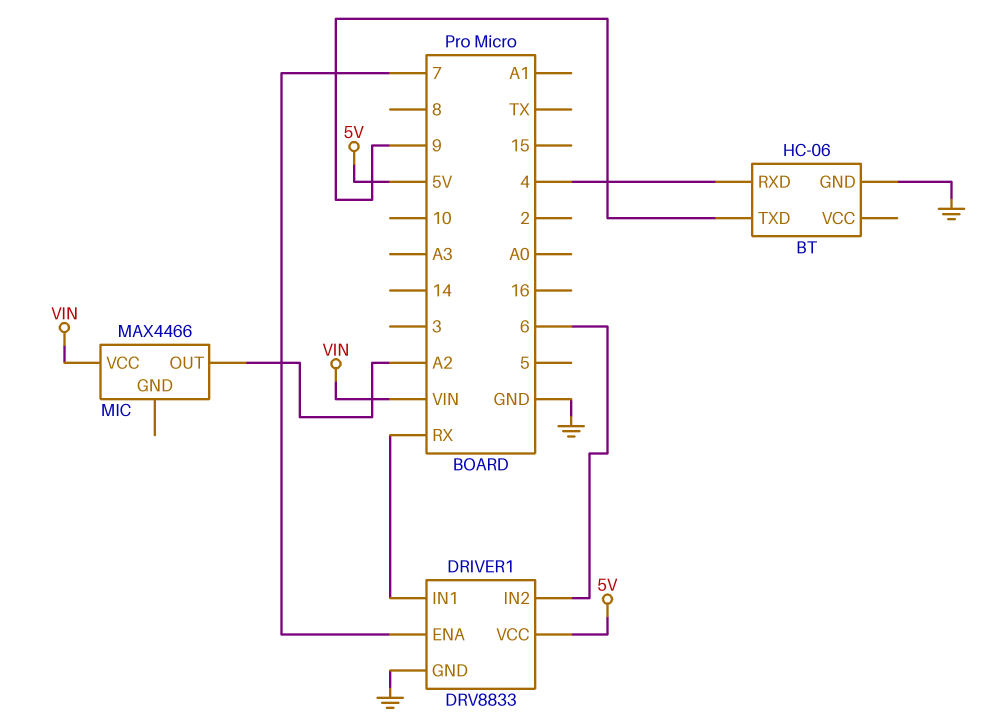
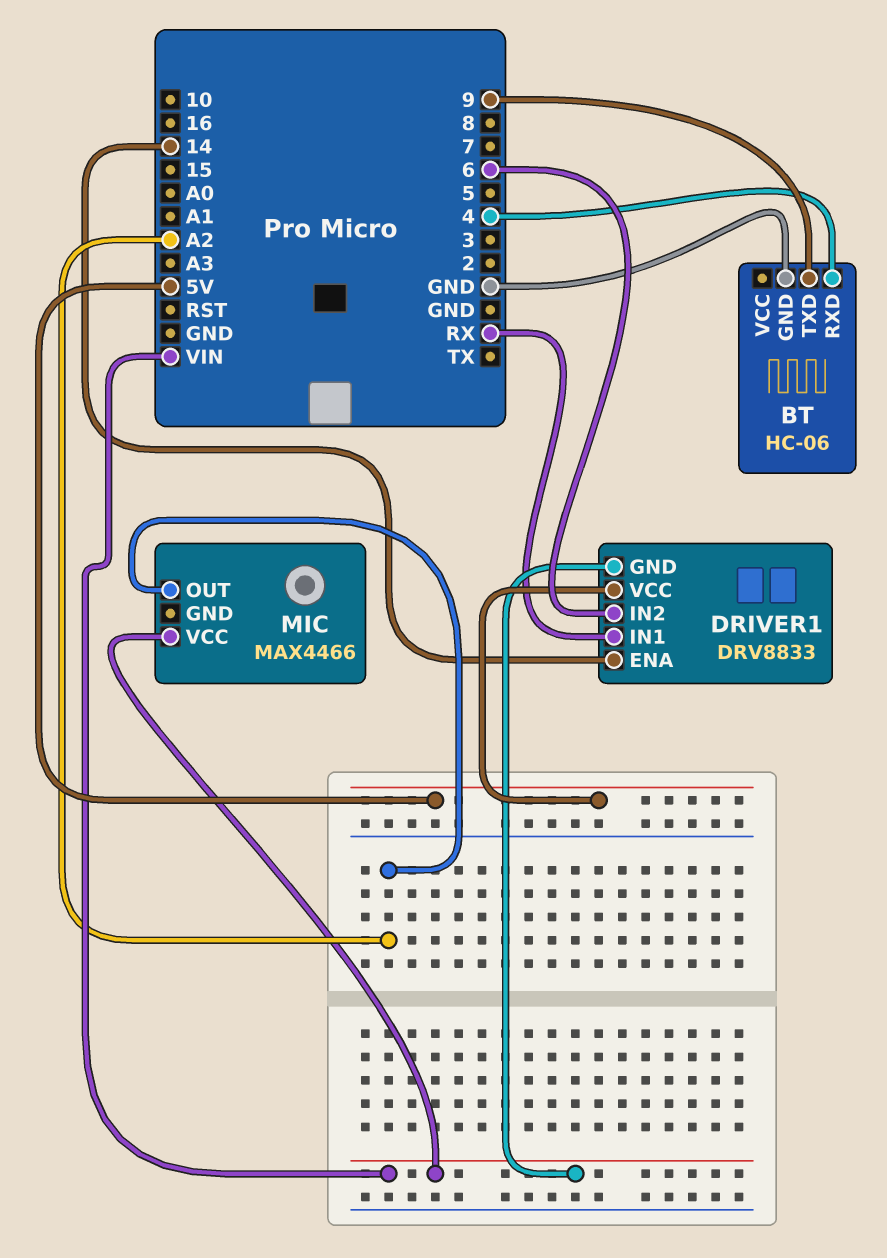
DRIVER1 pin ENA: 7 -> 14
DRIVER1 pin GND: GND -> VIN

